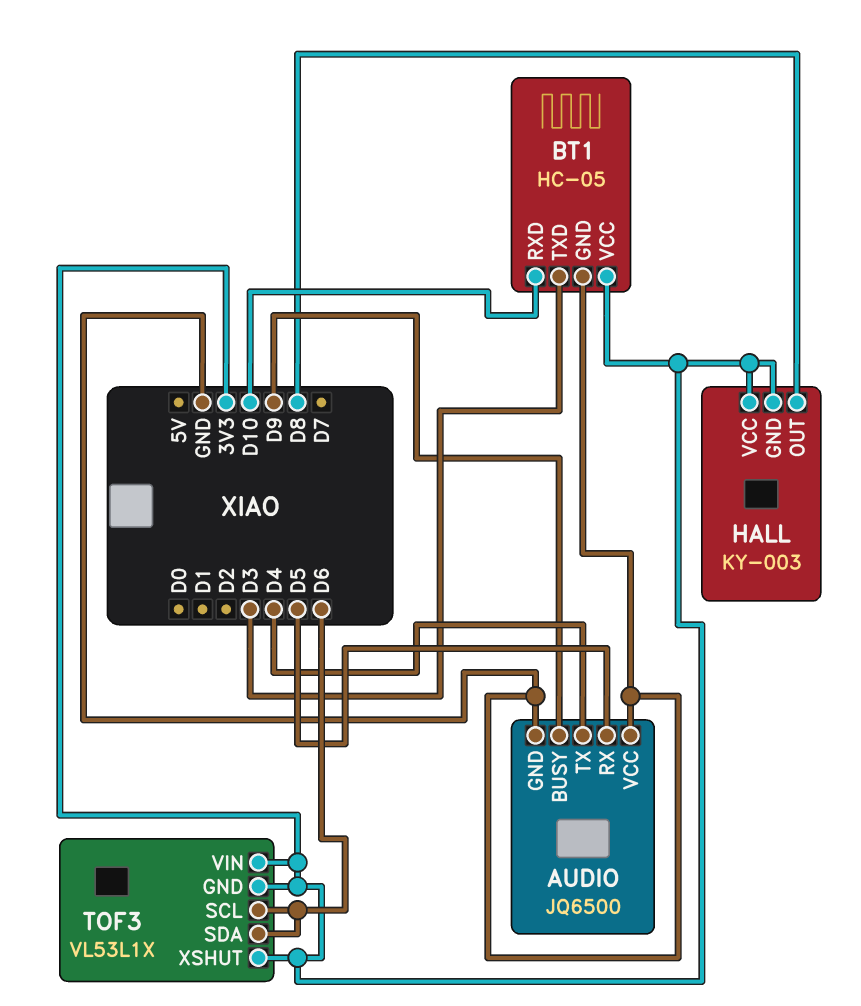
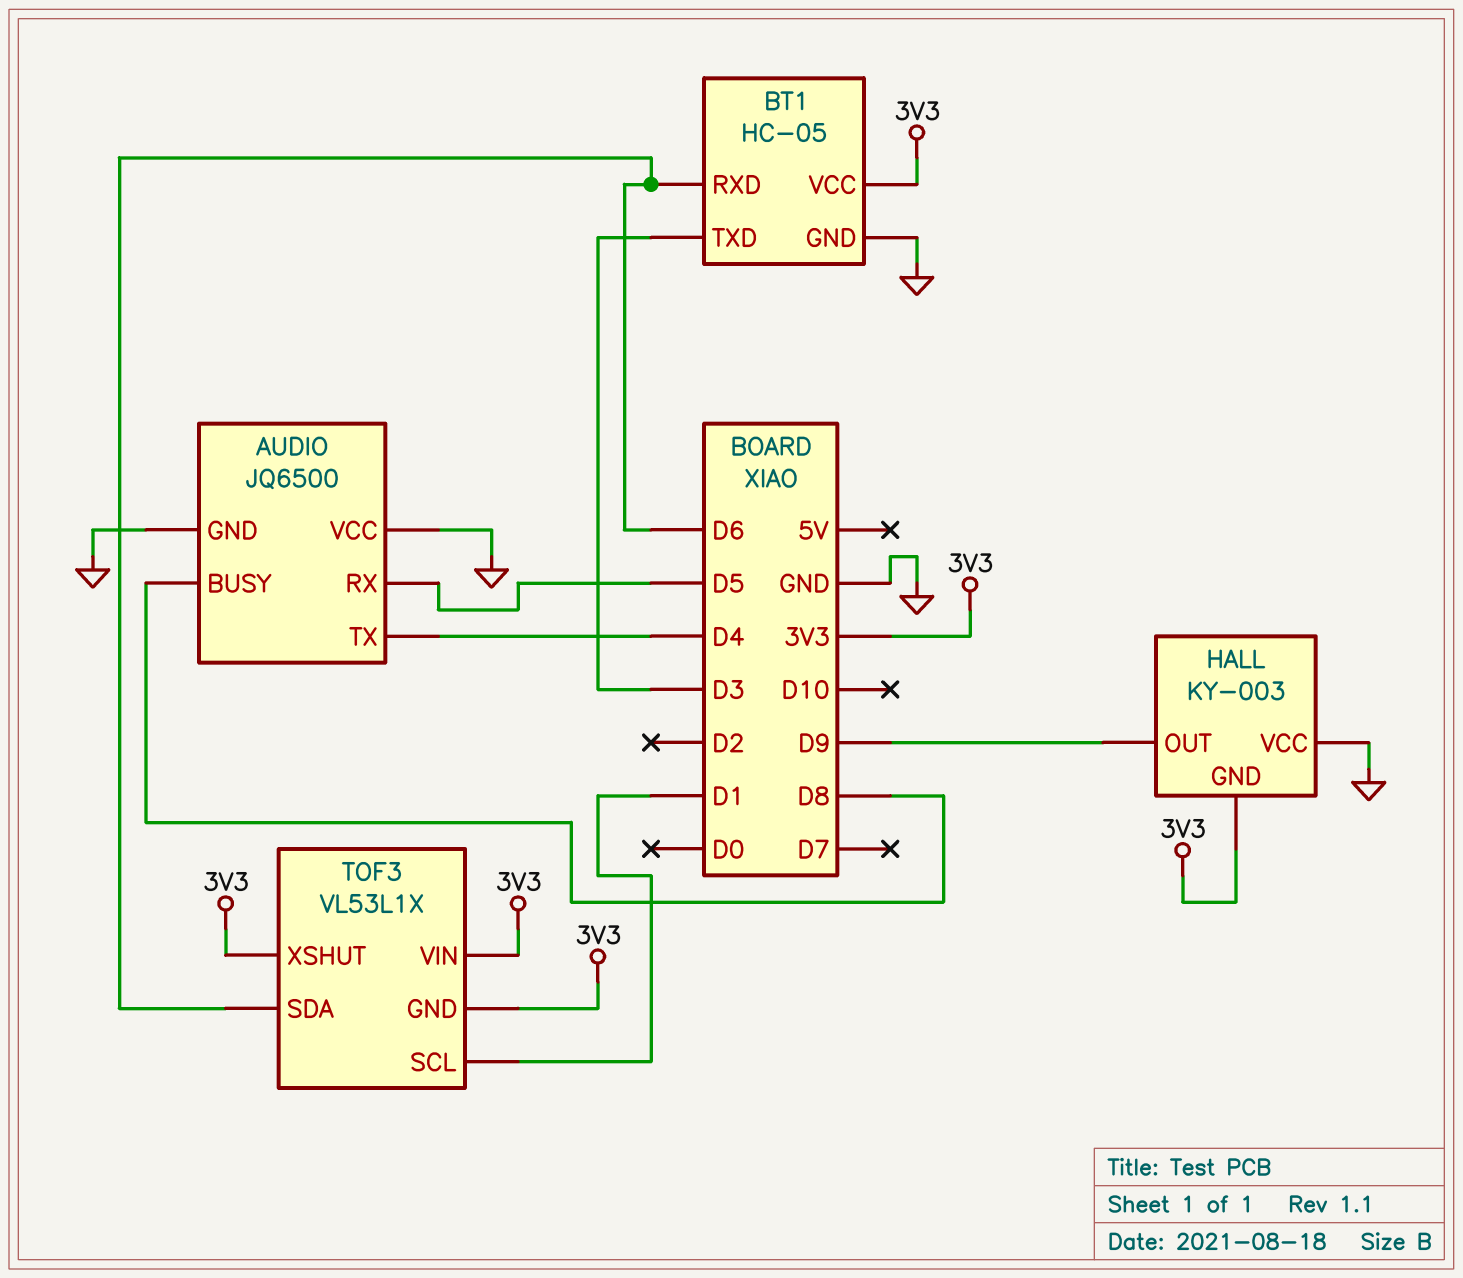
AUDIO pin BUSY: D9 -> D8
BT1 pin RXD: D10 -> D6
HALL pin OUT: D8 -> D9
HALL pin VCC: 3V3 -> GND
TOF3 pin SCL: D6 -> D1

